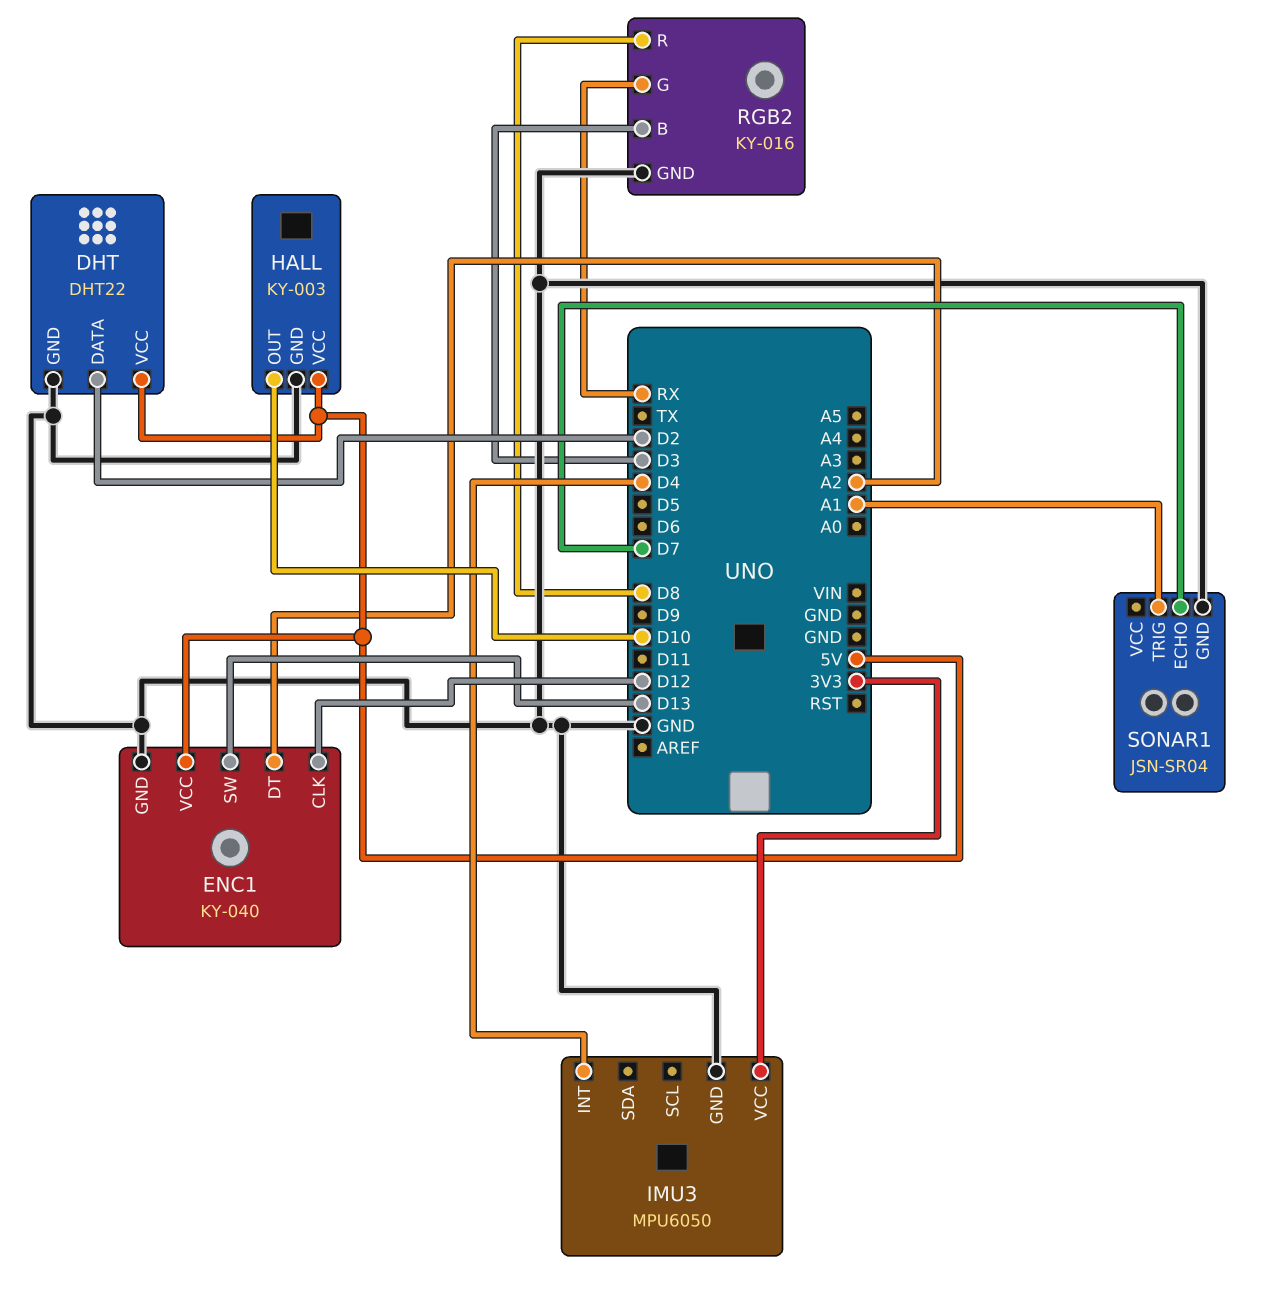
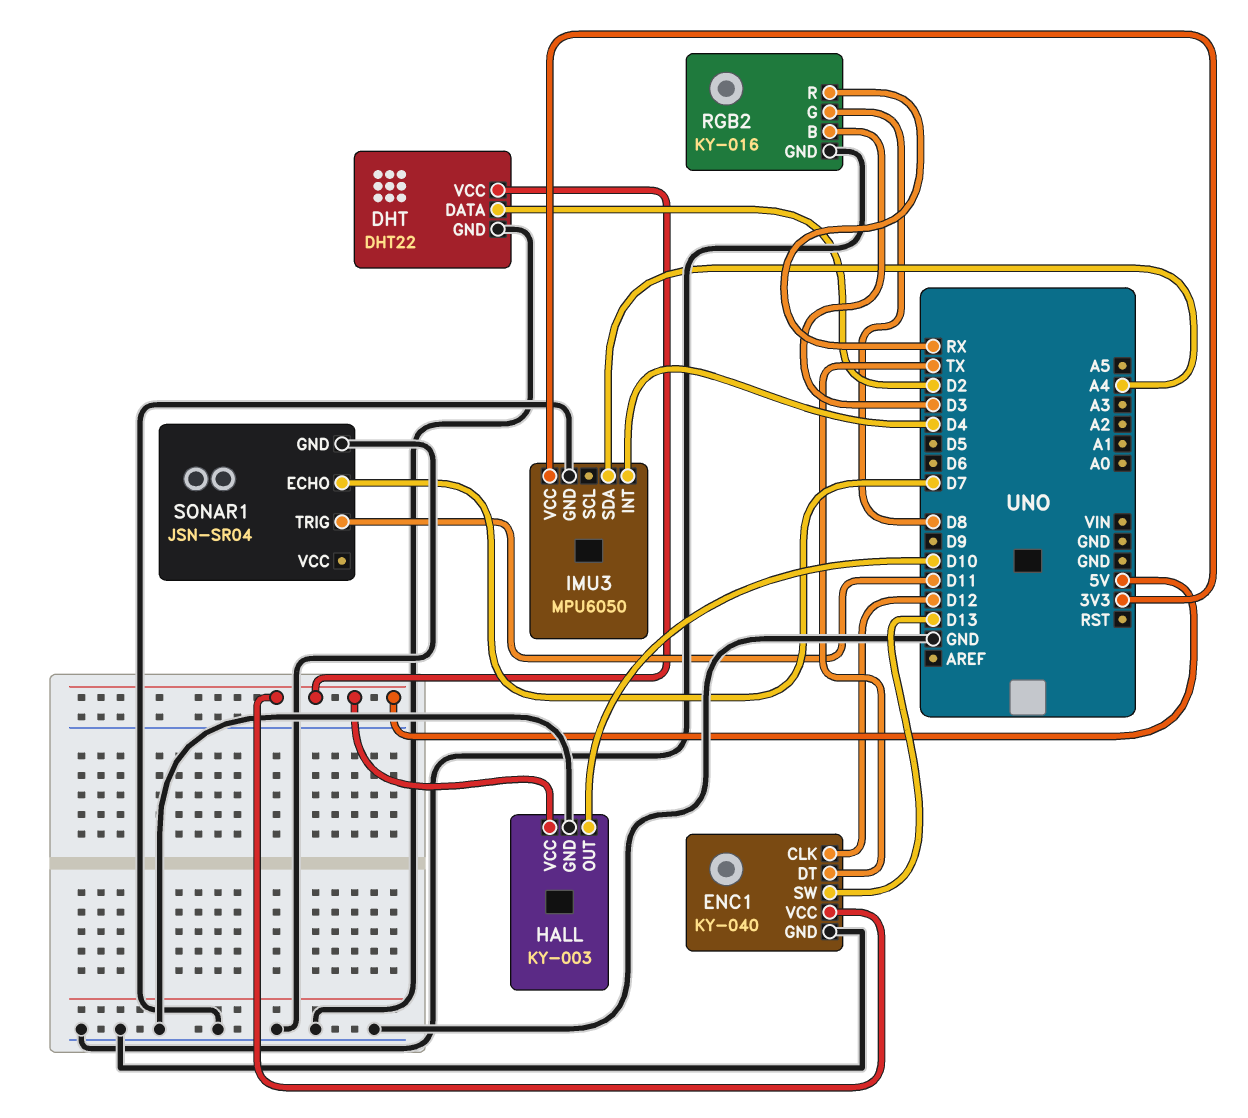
ENC1 pin DT: A2 -> TX
IMU3 pin SDA: none -> A4
RGB2 pin G: RX -> D8
RGB2 pin R: D8 -> RX
SONAR1 pin TRIG: A1 -> D11

